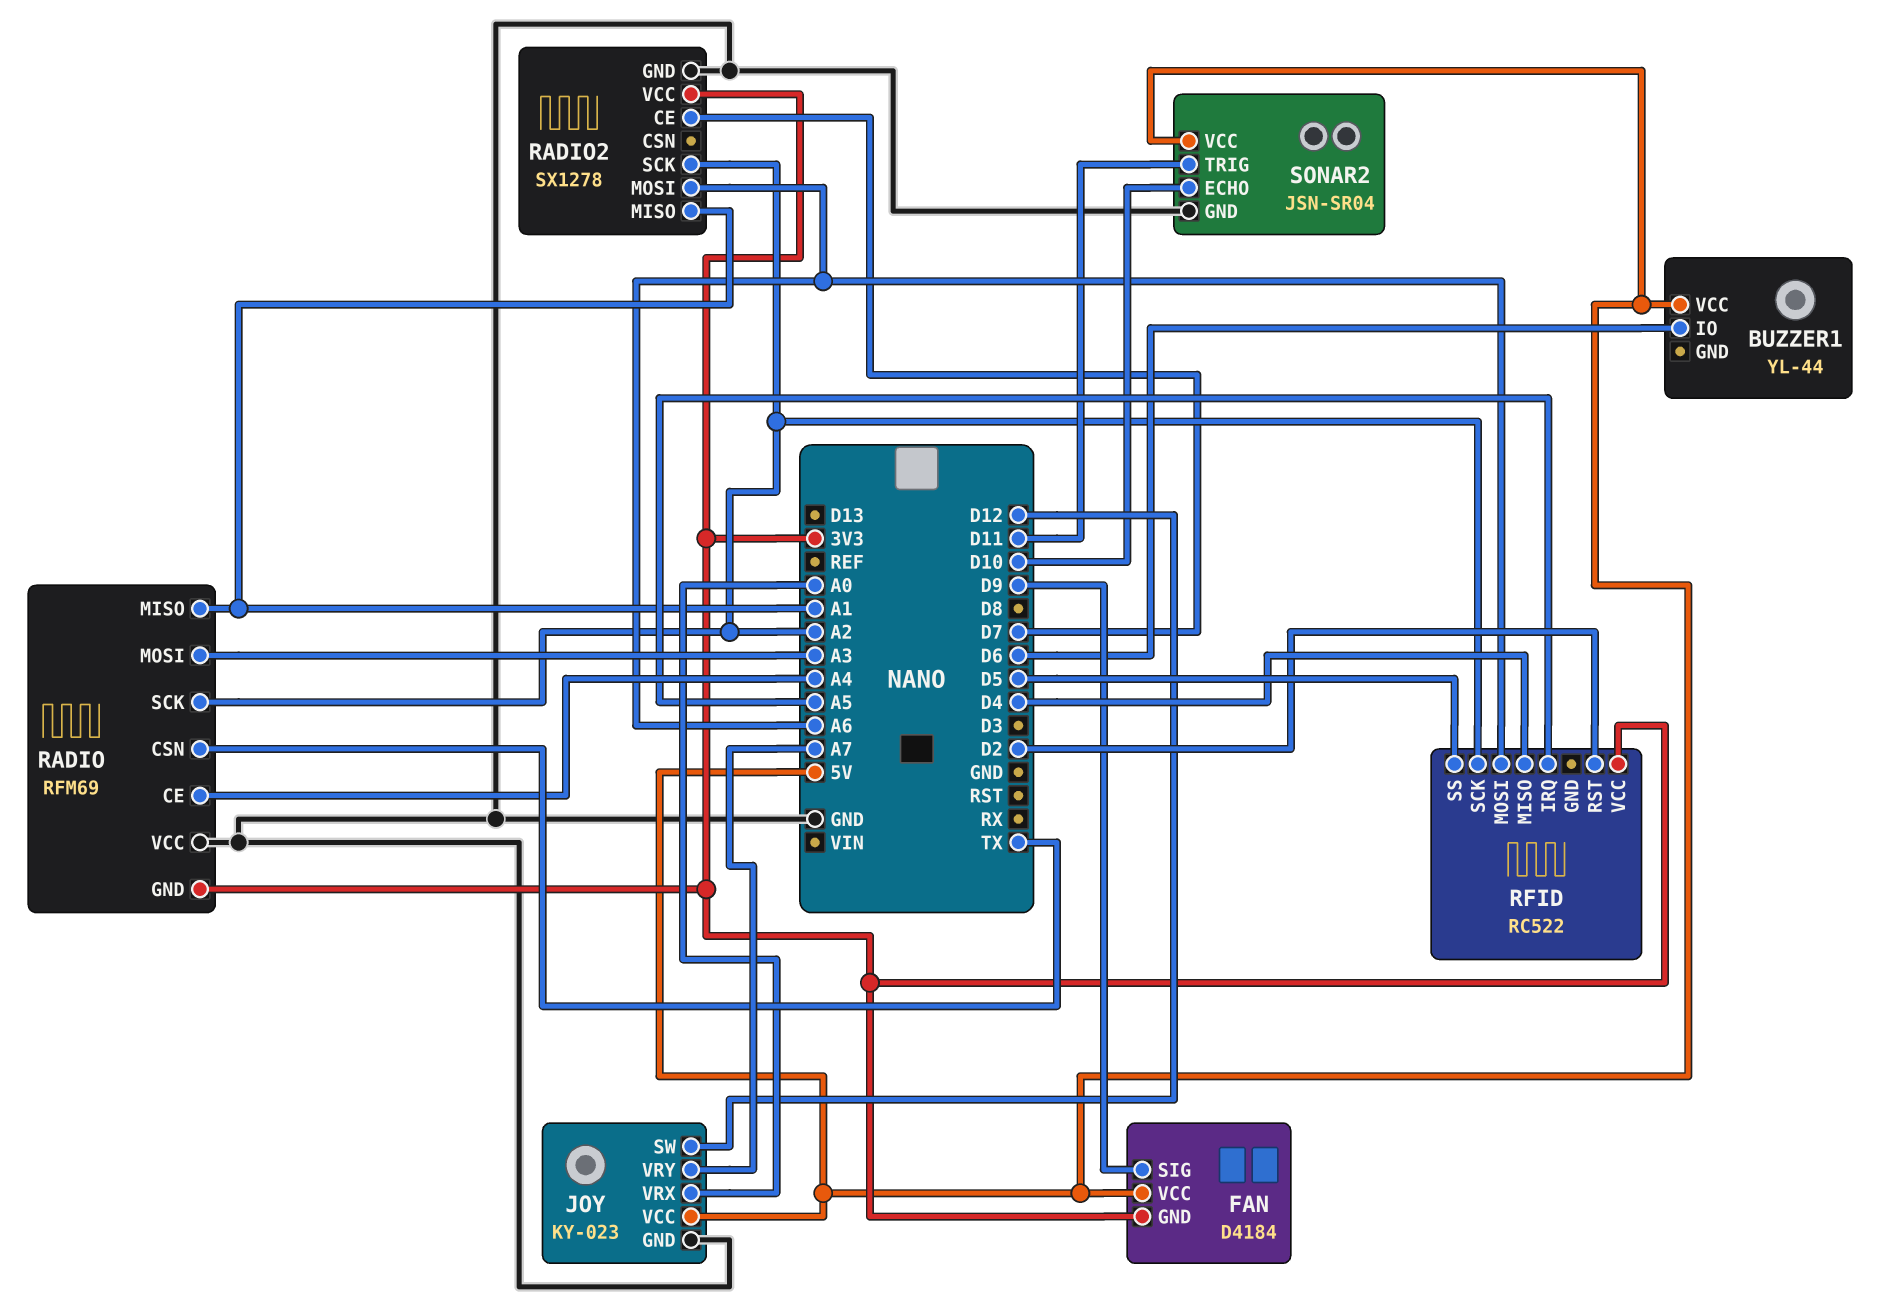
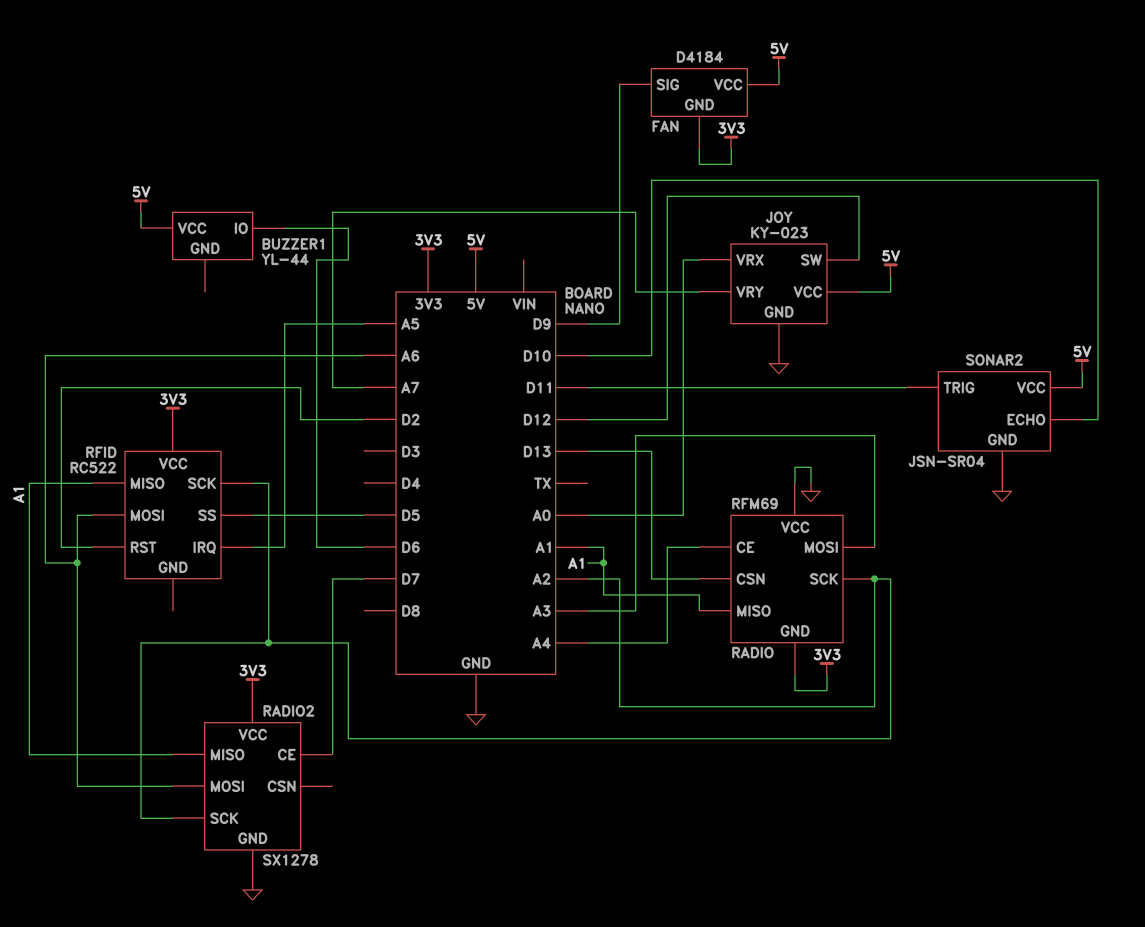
RADIO pin CSN: TX -> D13
RFID pin MISO: D4 -> A1

